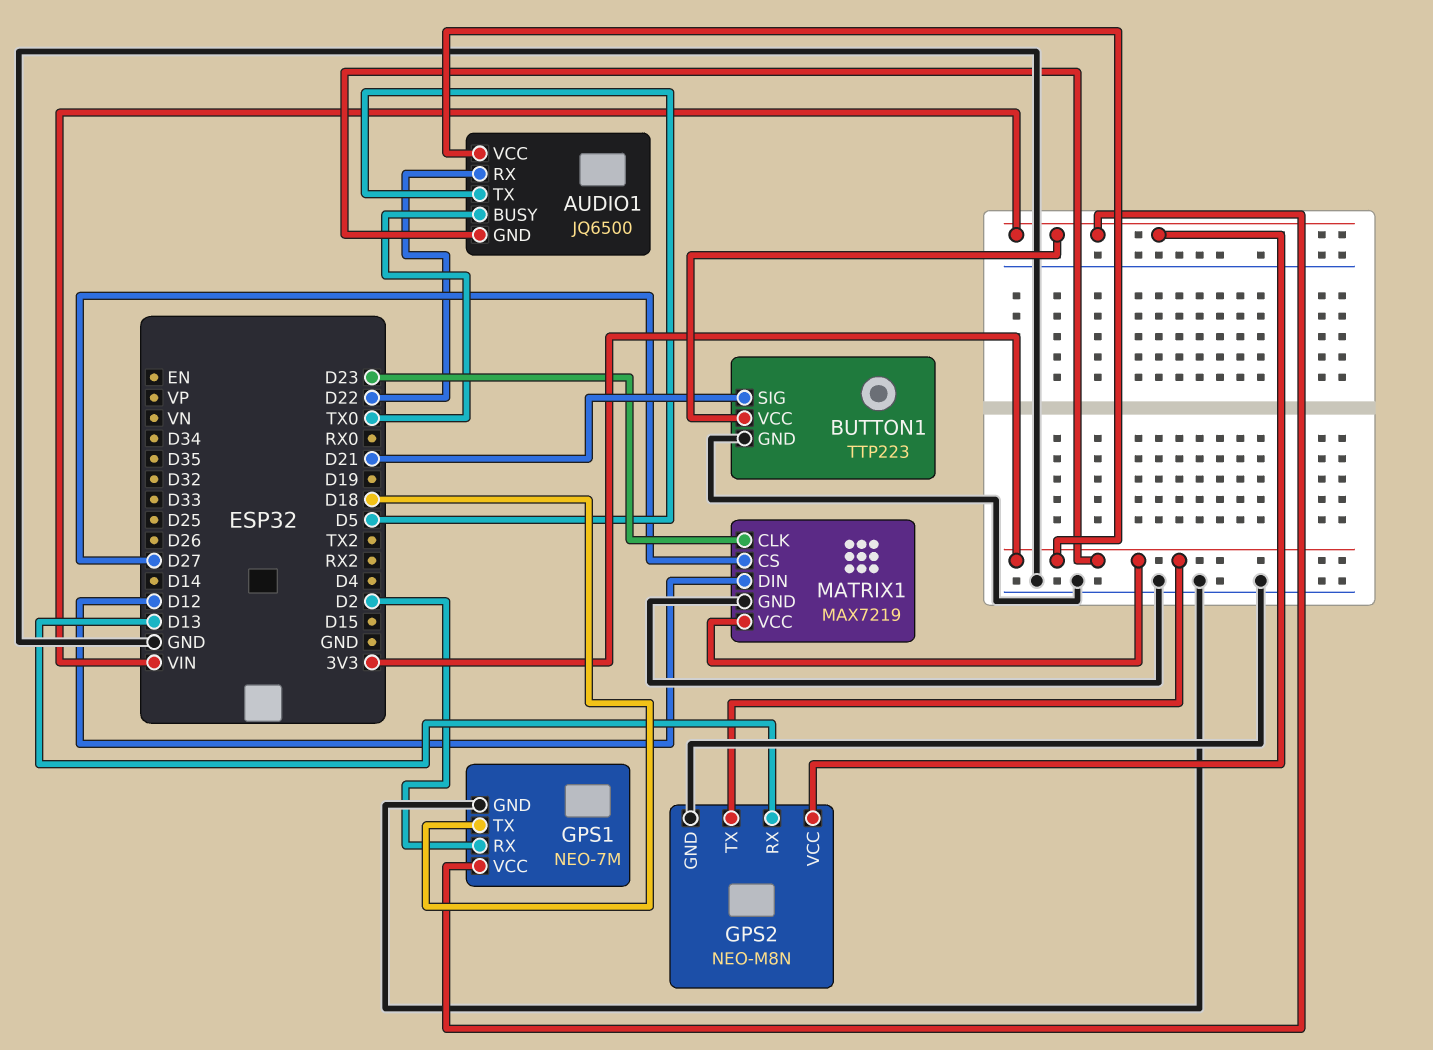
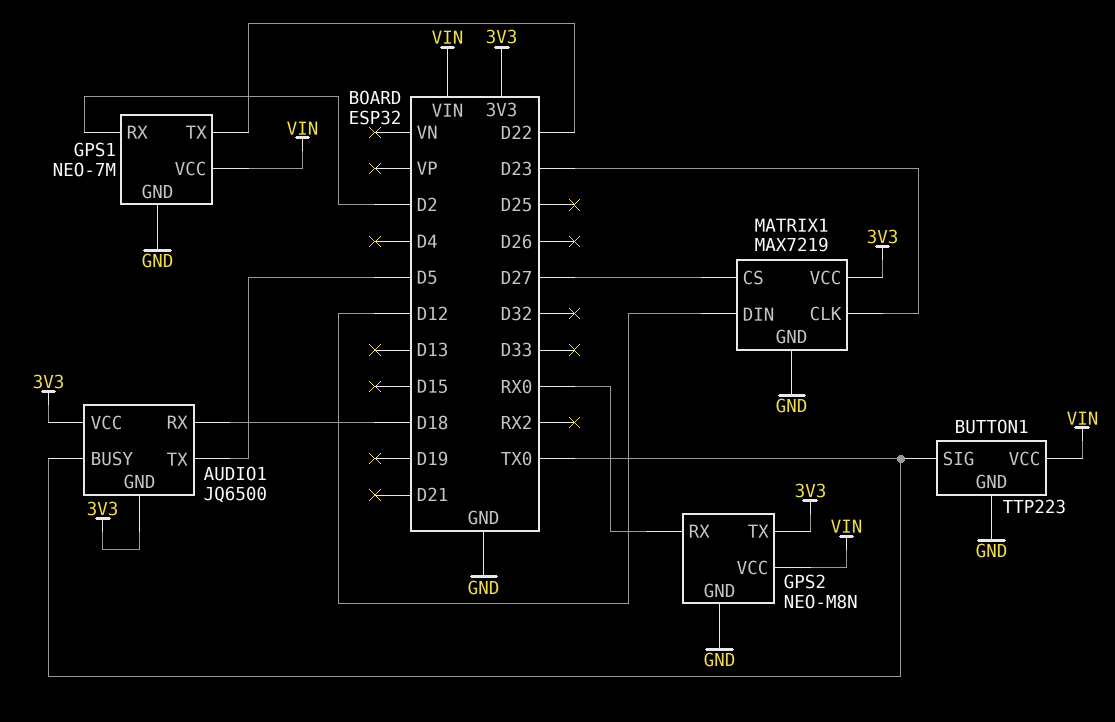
AUDIO1 pin RX: D22 -> D18
BUTTON1 pin SIG: D21 -> TX0
GPS1 pin TX: D18 -> D22
GPS2 pin RX: D13 -> RX0

